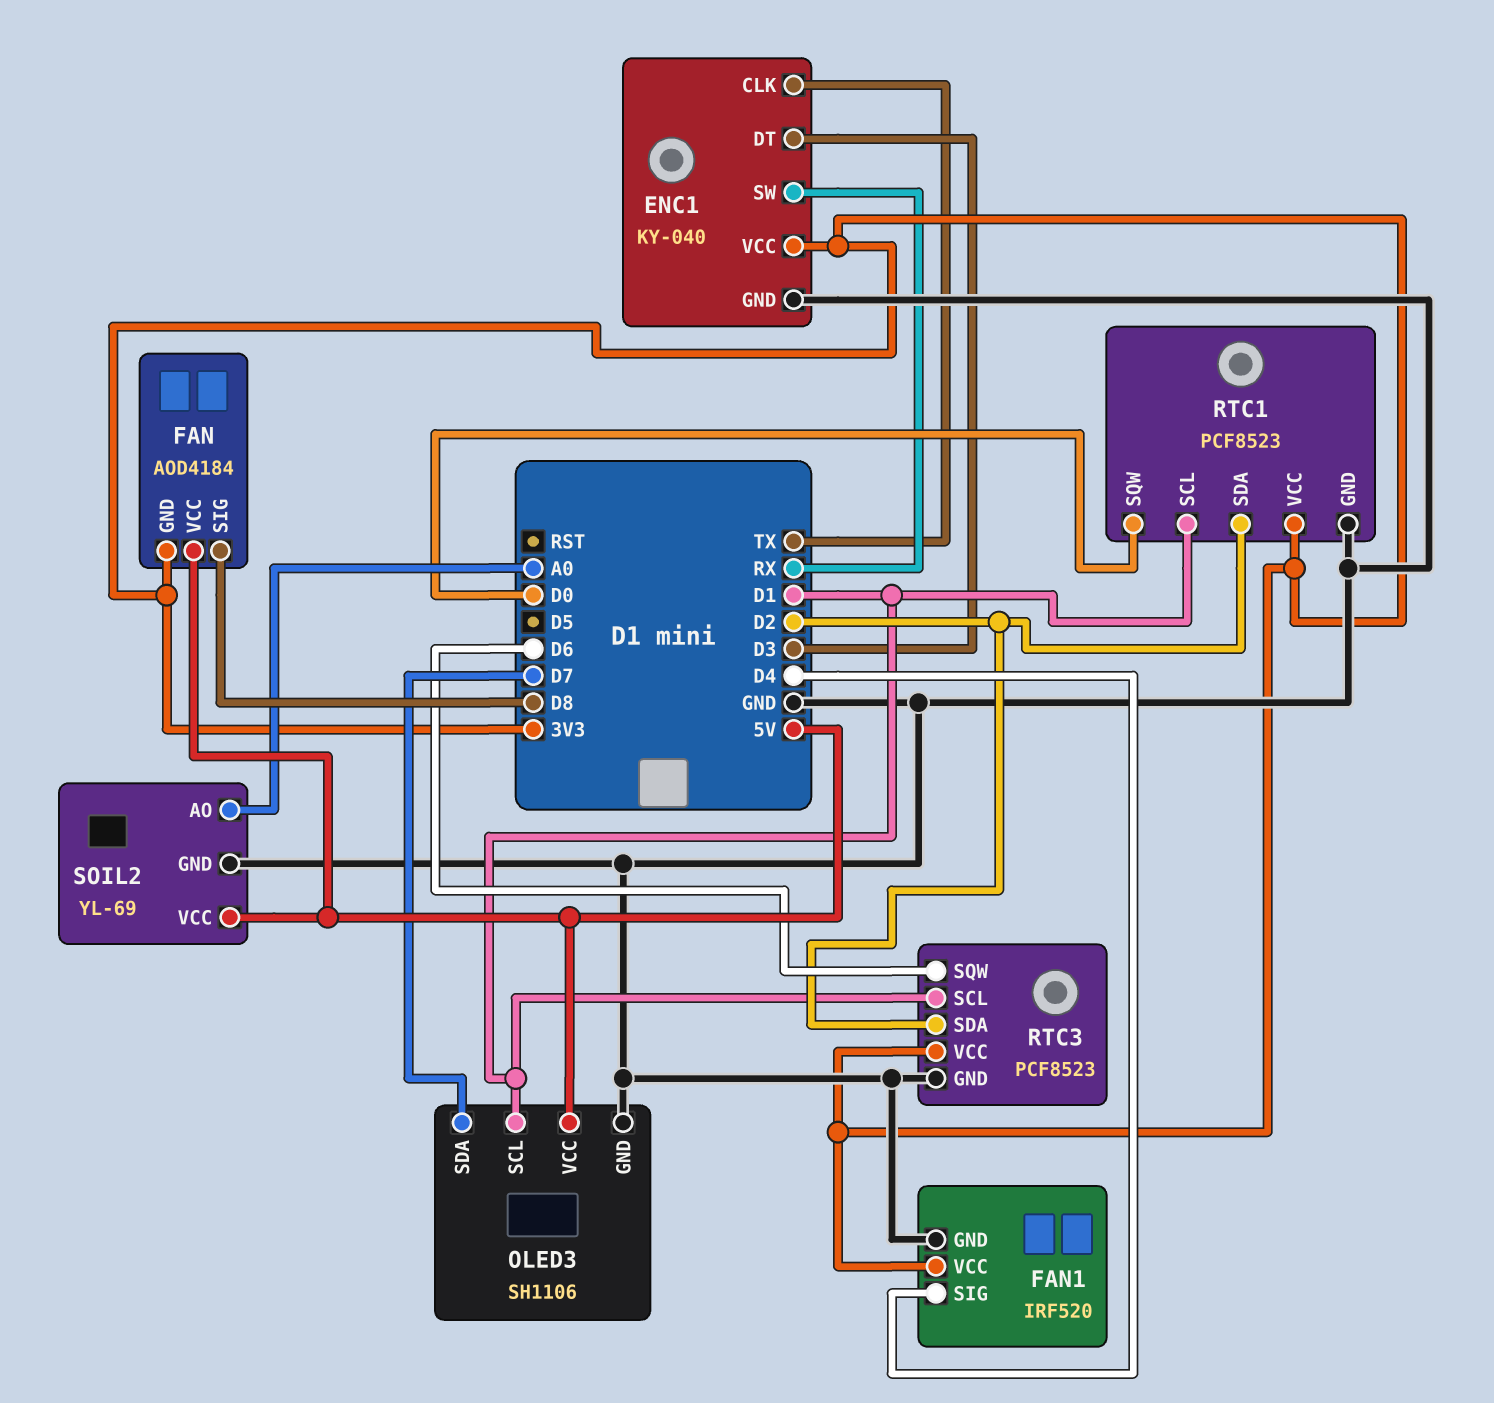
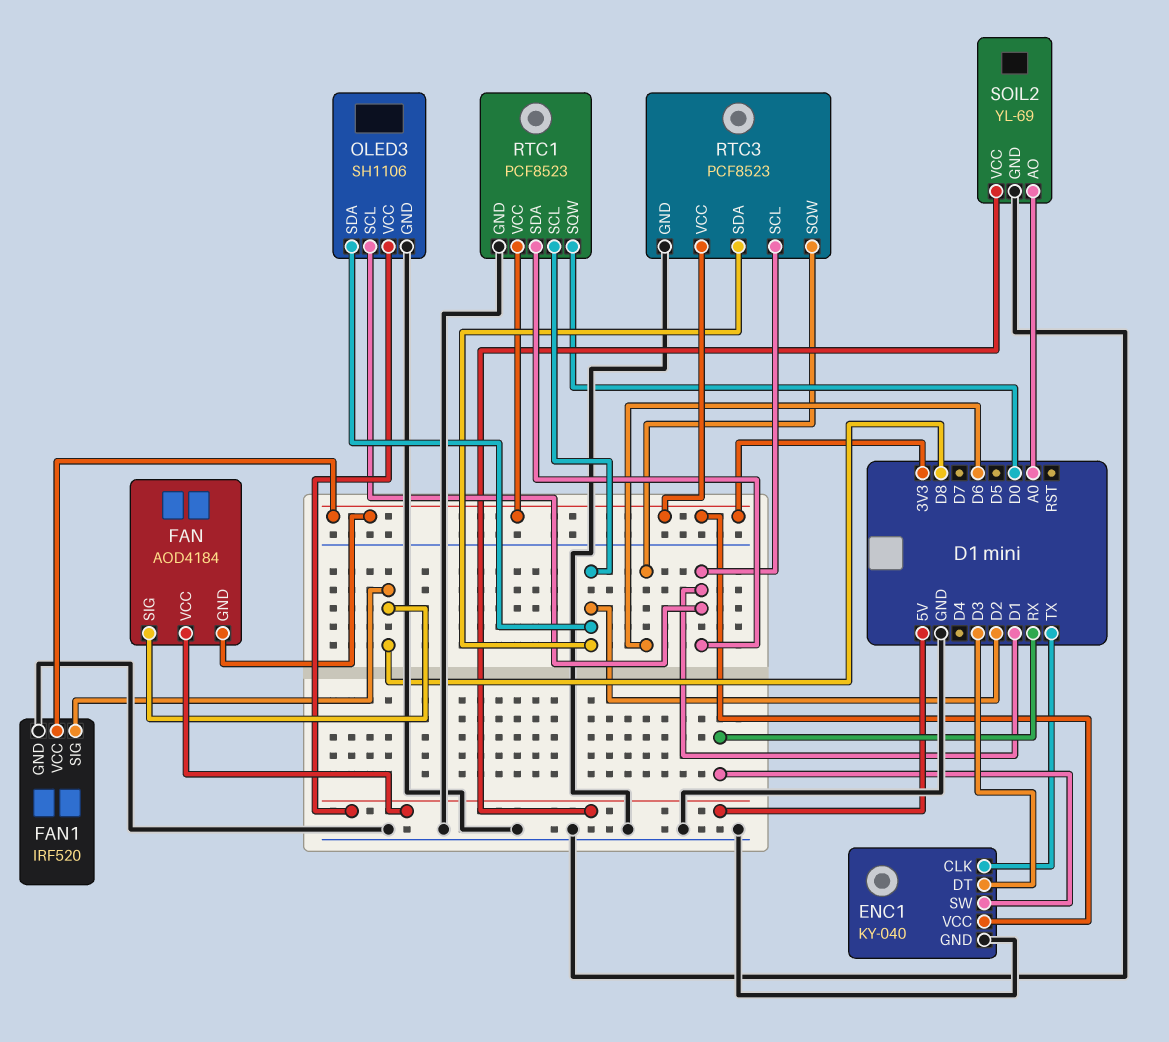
FAN1 pin SIG: D4 -> D8
OLED3 pin SDA: D7 -> D2
RTC1 pin SCL: D1 -> D2
RTC1 pin SDA: D2 -> D1

